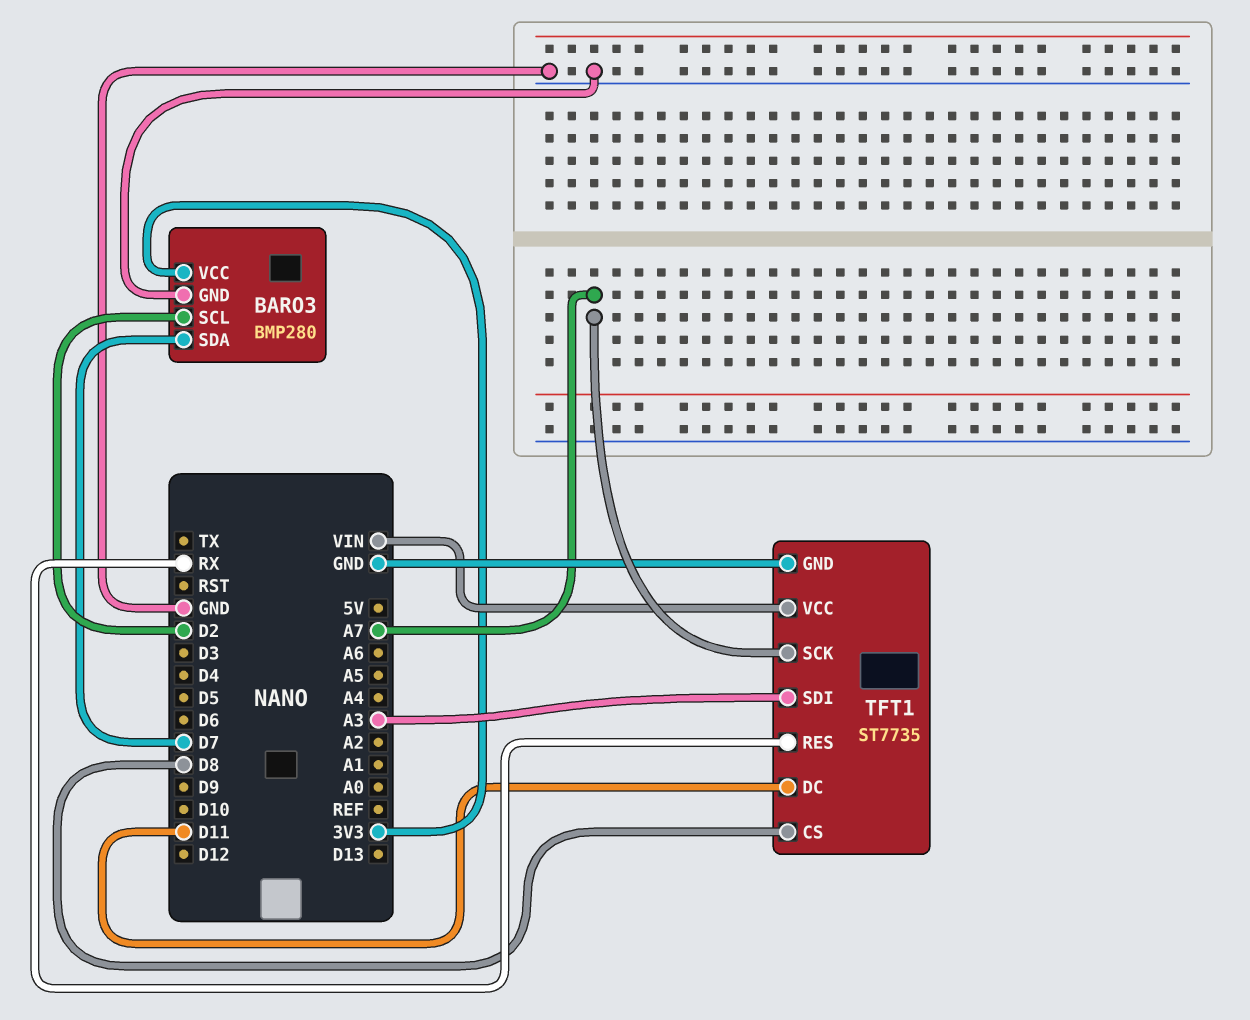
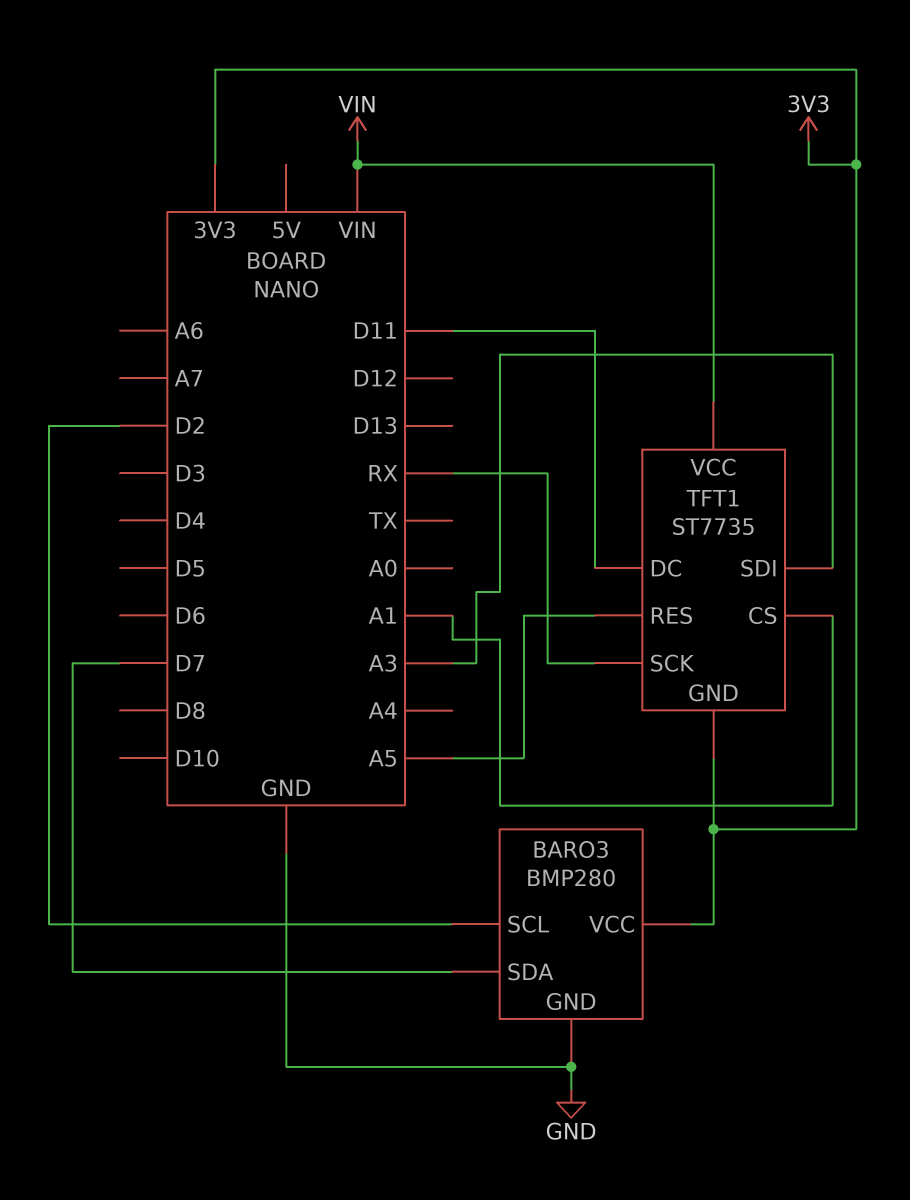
TFT1 pin CS: D8 -> A1
TFT1 pin GND: GND -> 3V3
TFT1 pin RES: RX -> A5
TFT1 pin SCK: A7 -> RX

